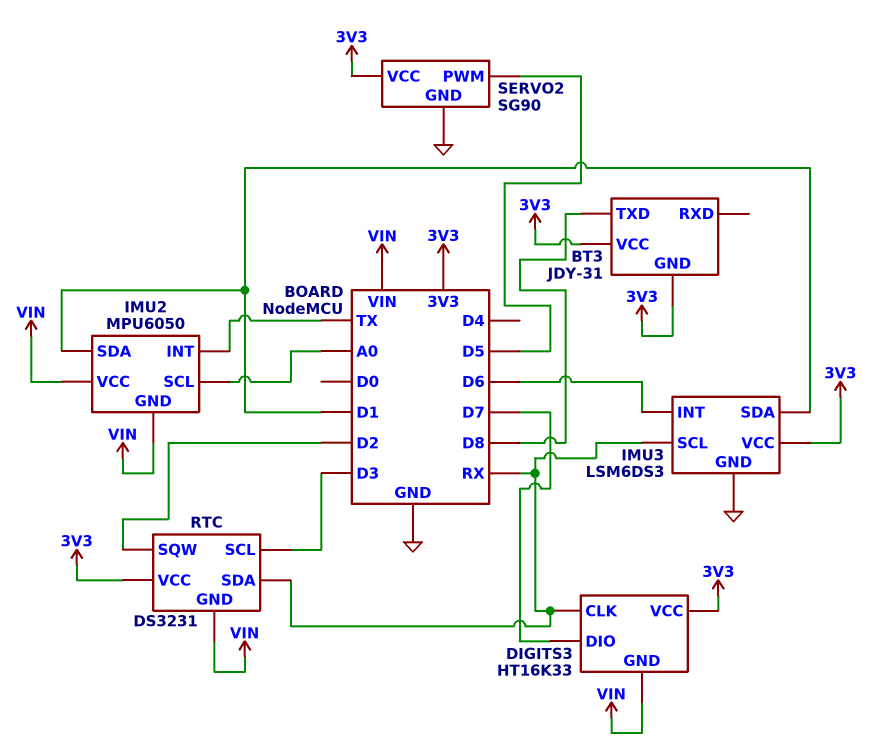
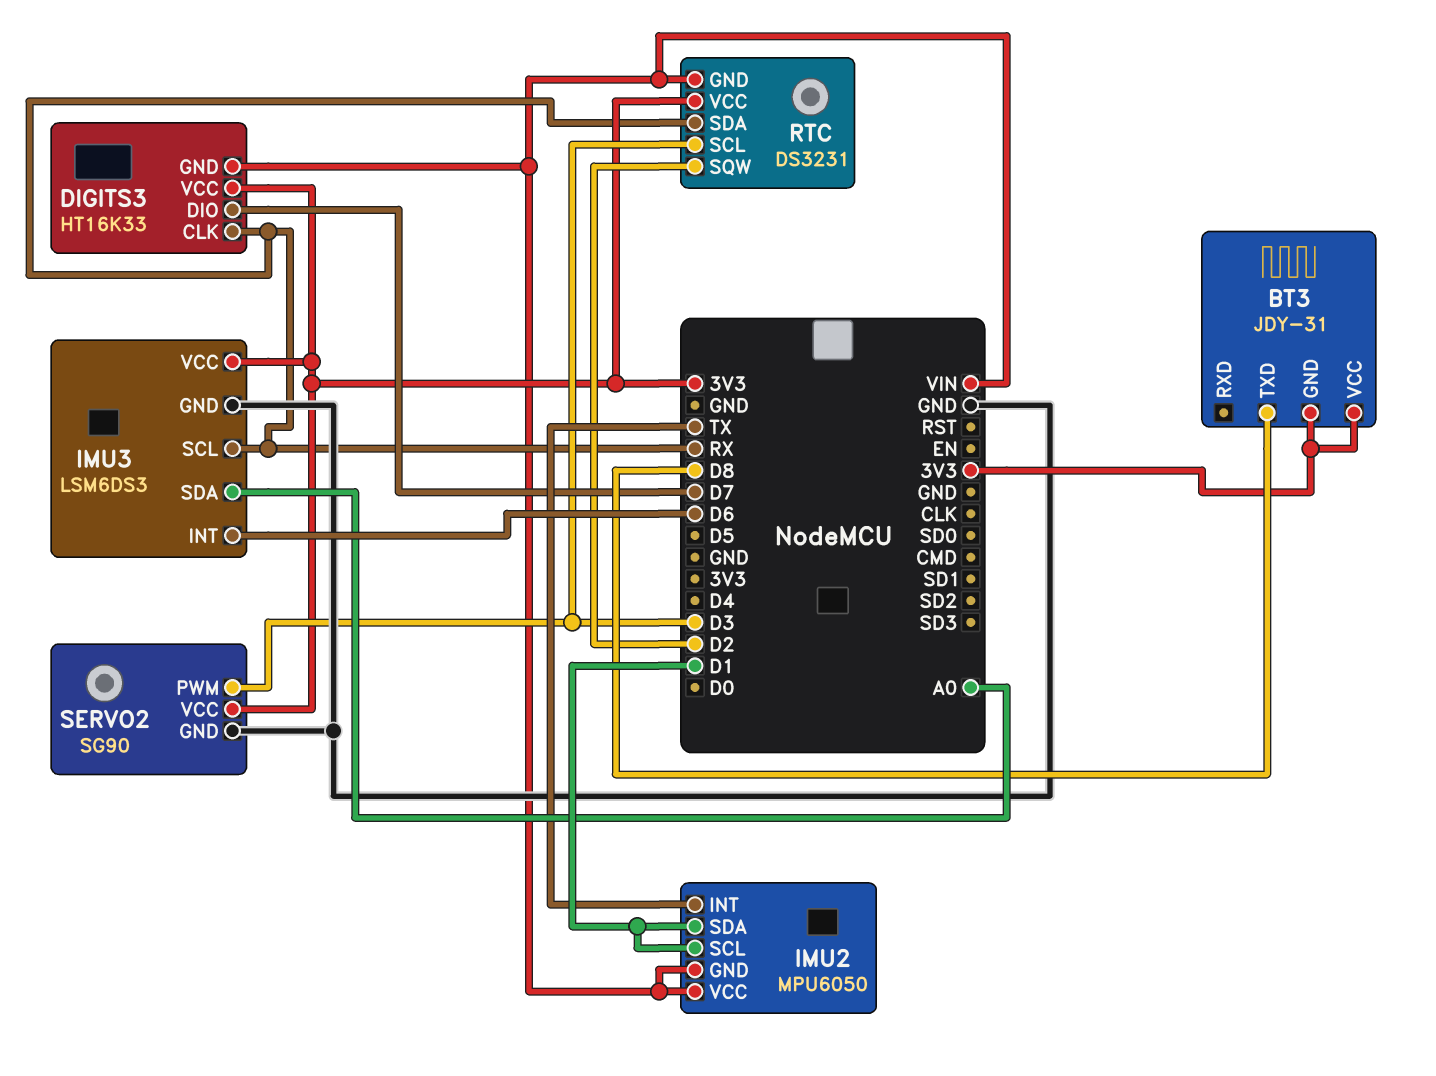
IMU2 pin SCL: A0 -> D1
IMU3 pin SDA: D1 -> A0
SERVO2 pin PWM: D5 -> D3

